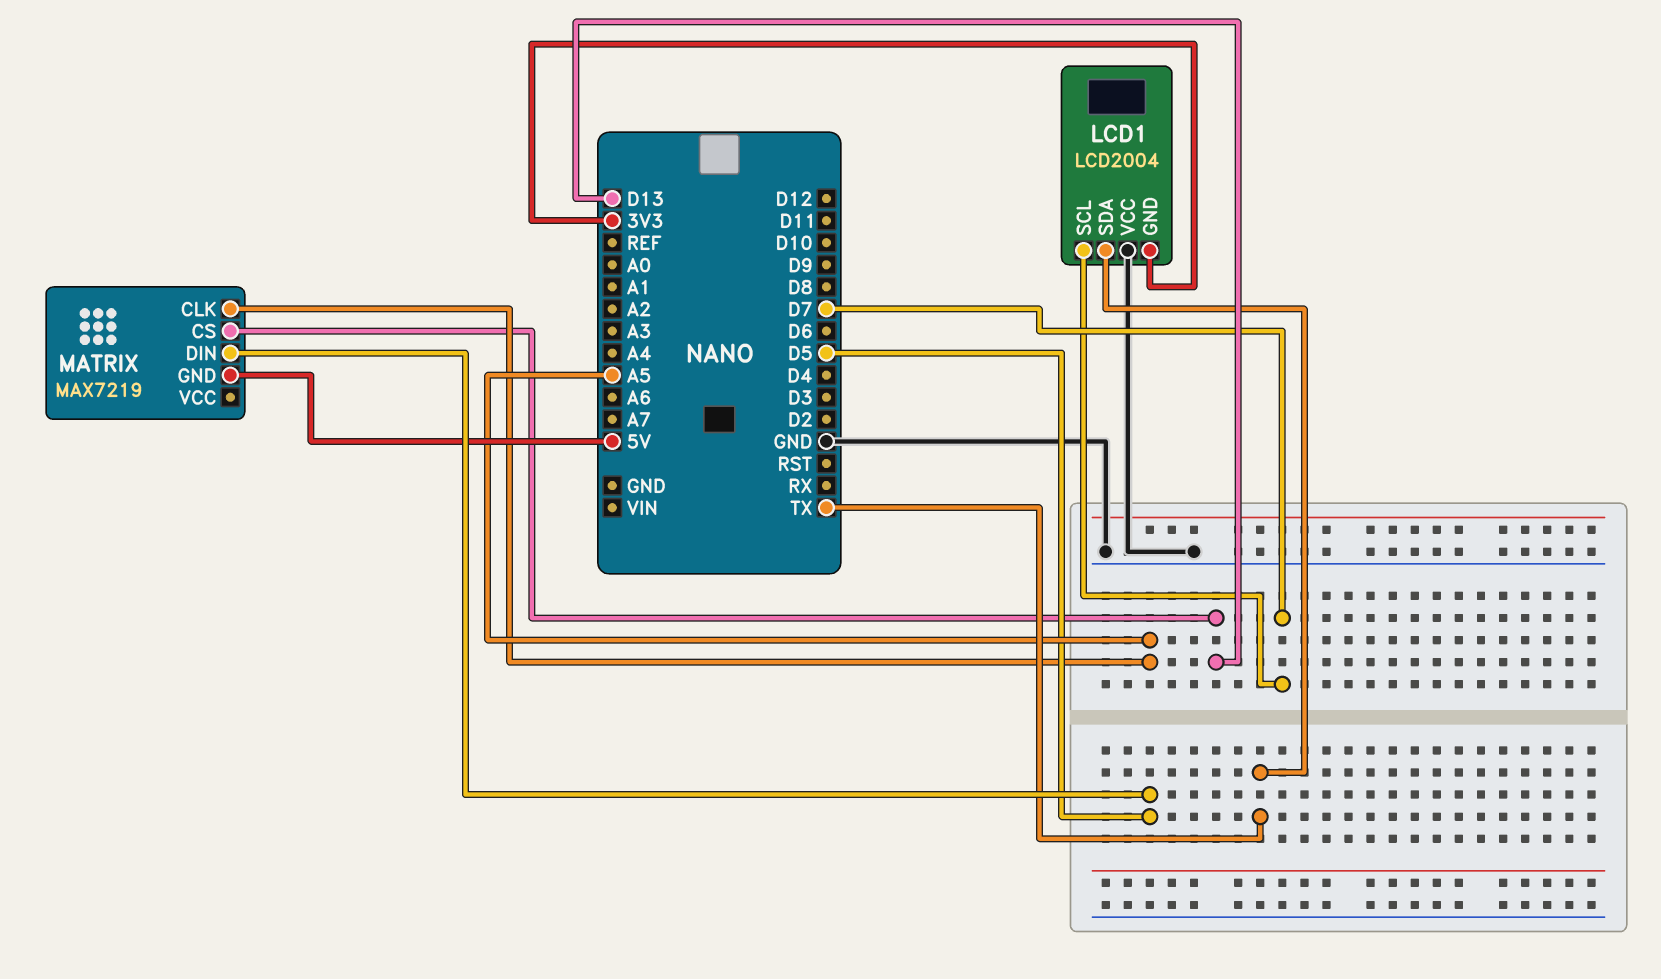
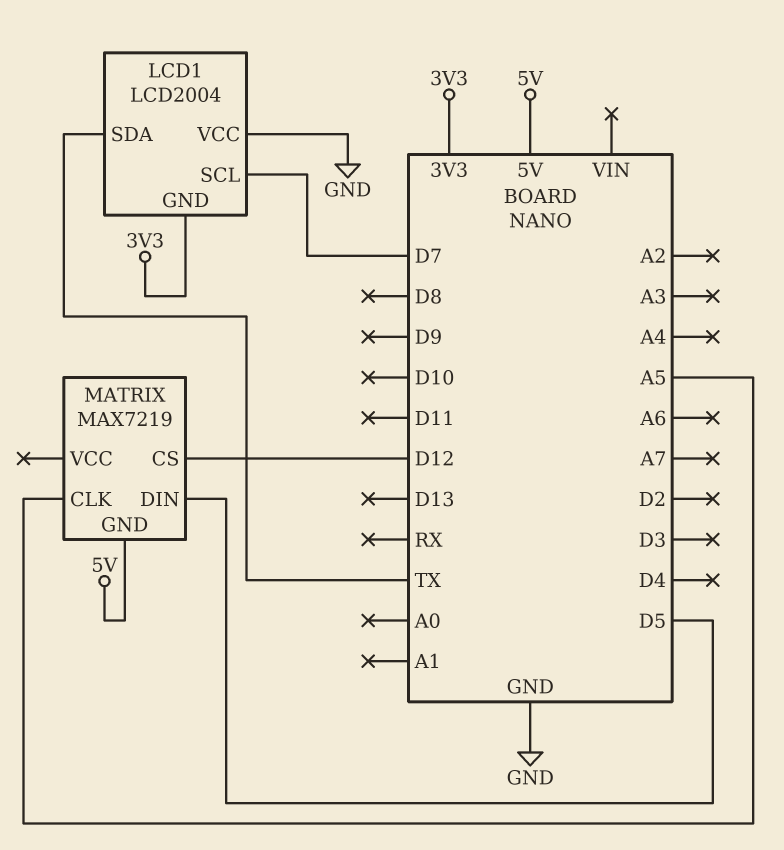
MATRIX pin CS: D13 -> D12

